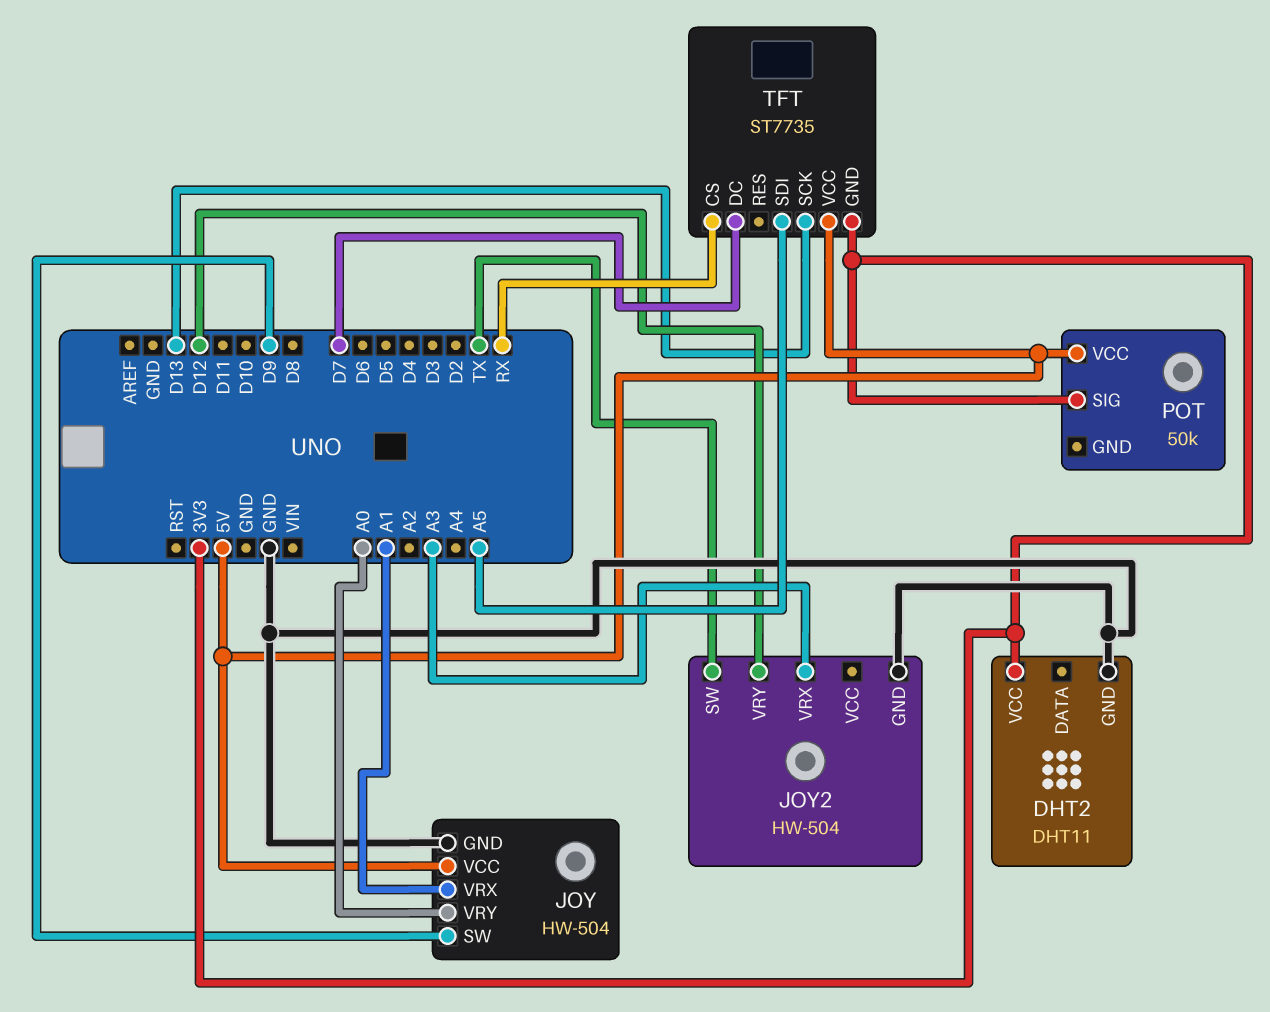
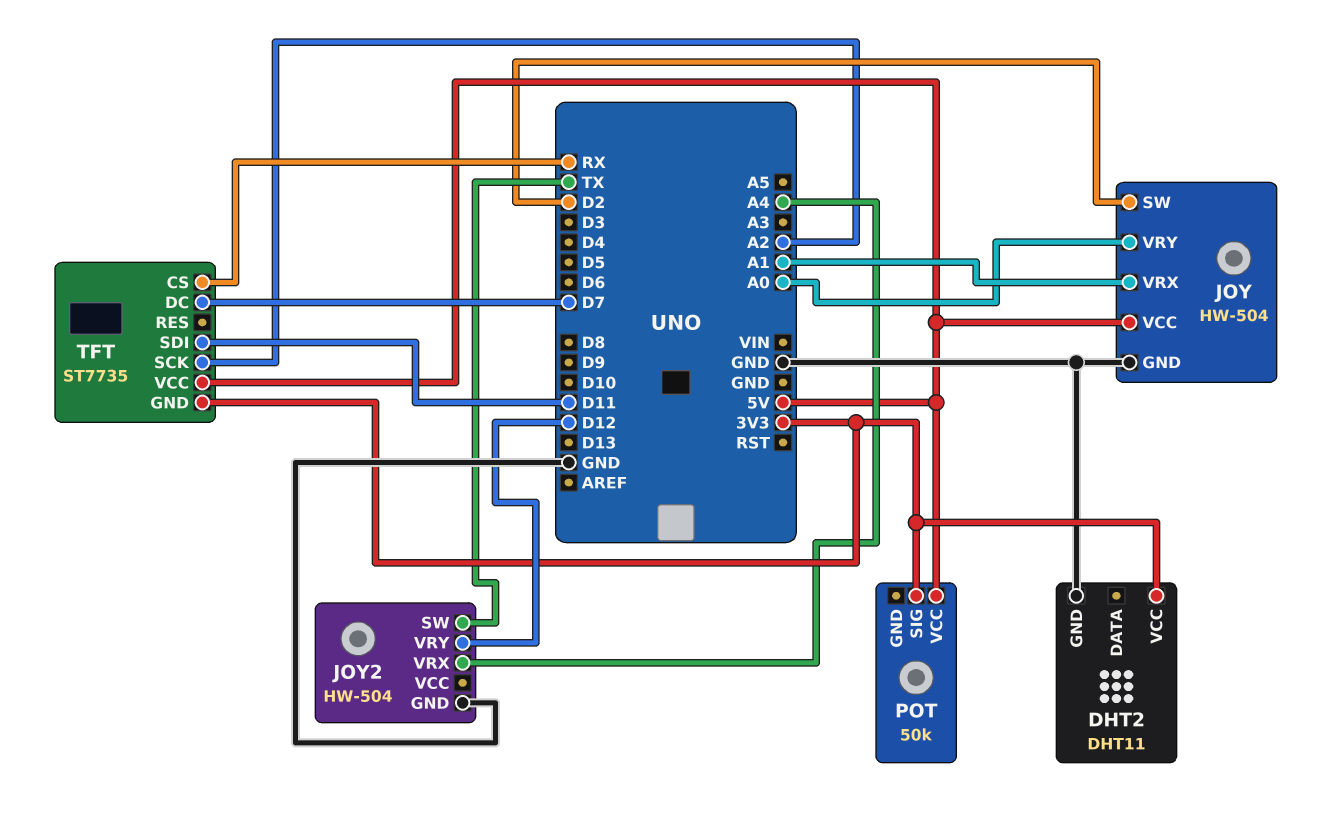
JOY pin SW: D9 -> D2
JOY2 pin VRX: A3 -> A4
TFT pin SCK: D13 -> A2
TFT pin SDI: A5 -> D11

